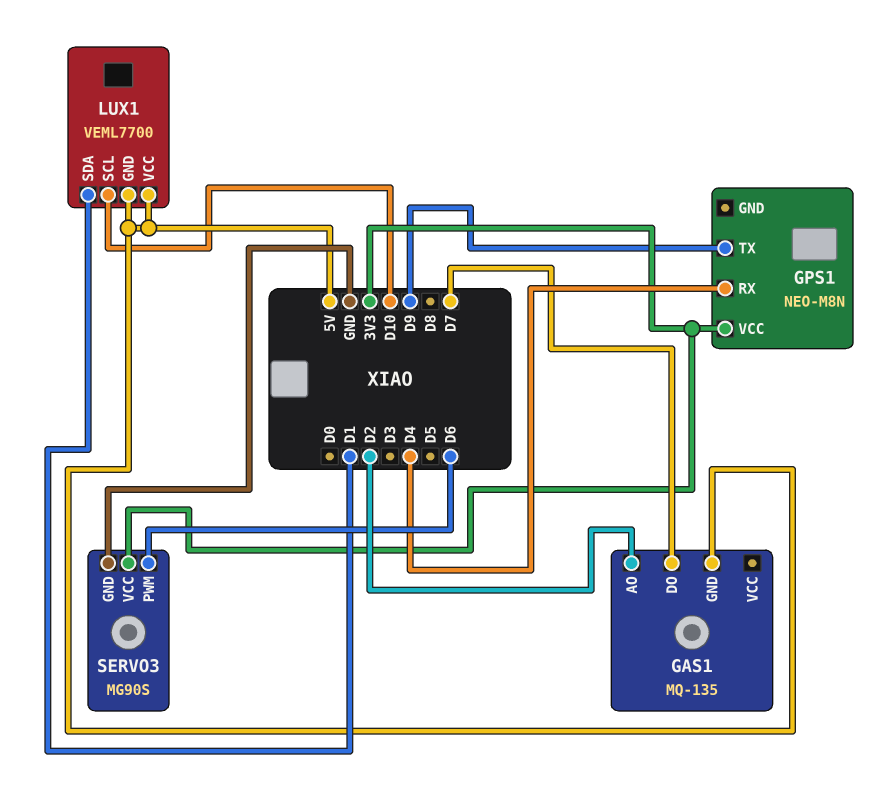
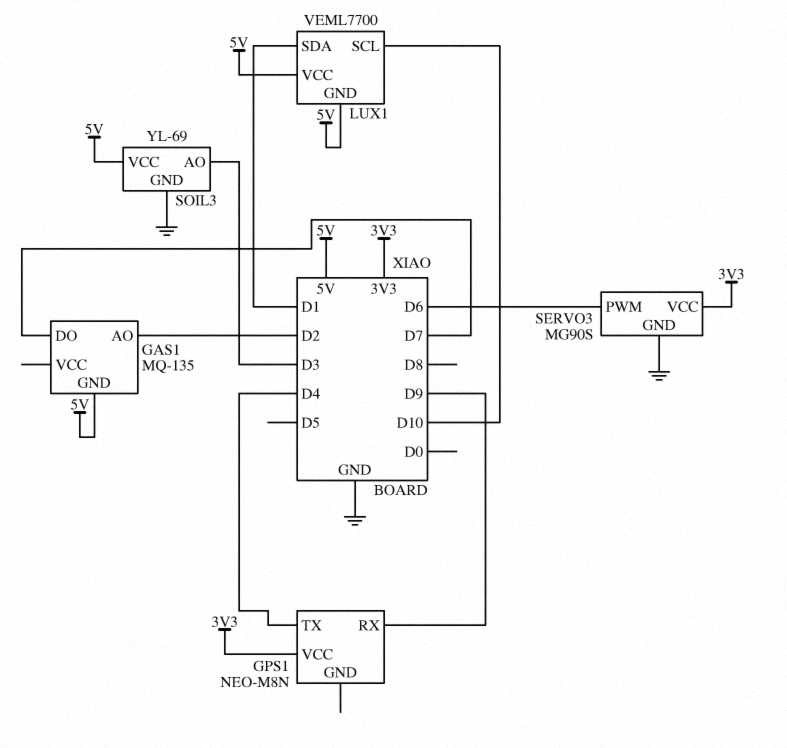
GPS1 pin RX: D4 -> D9
GPS1 pin TX: D9 -> D4
SOIL3: none -> YL-69
SOIL3 pin AO: none -> D3
SOIL3 pin GND: none -> GND
SOIL3 pin VCC: none -> 5V

